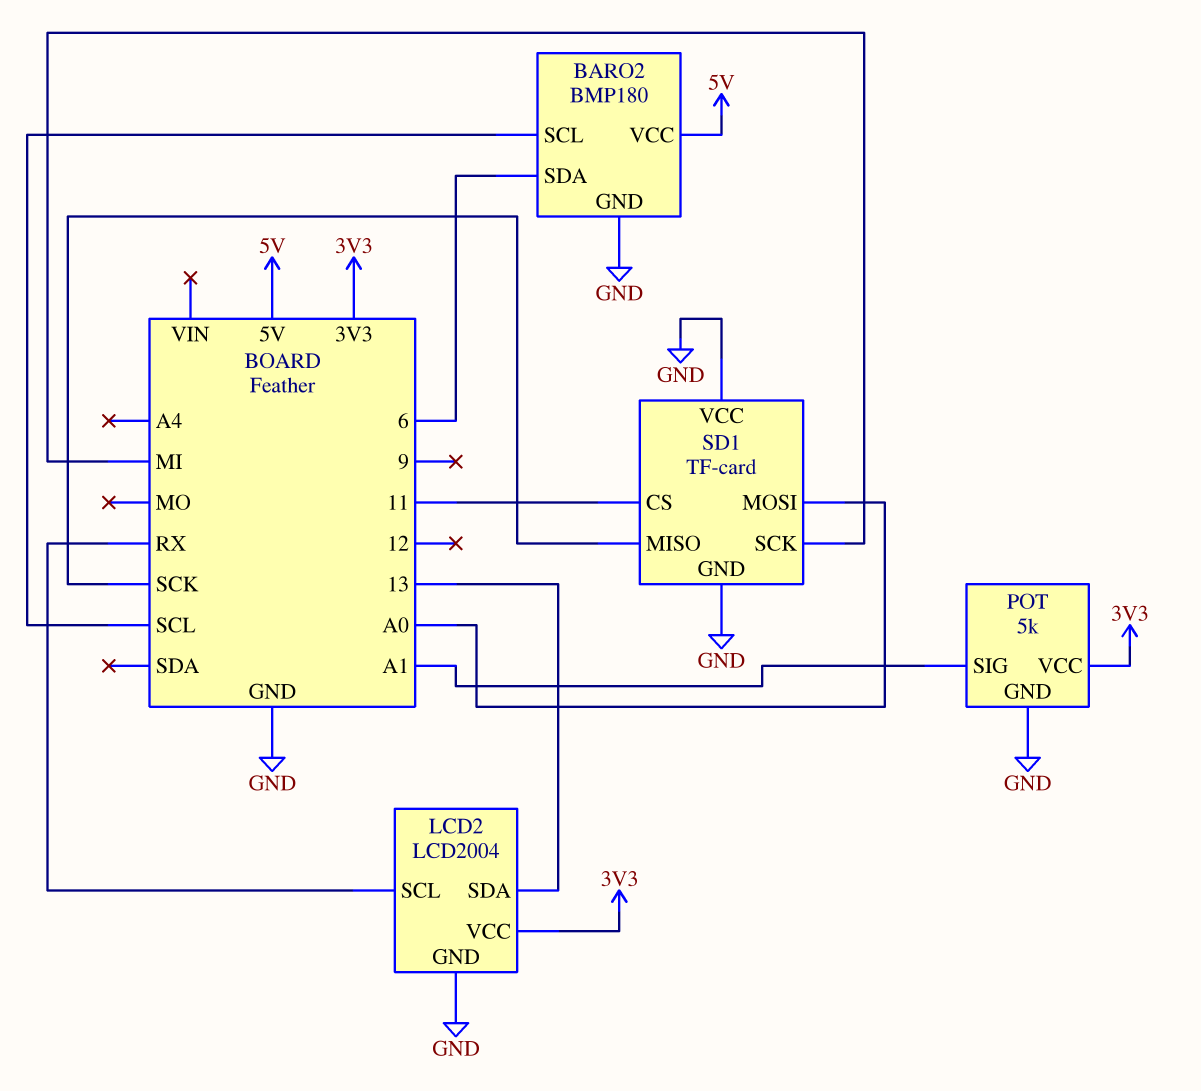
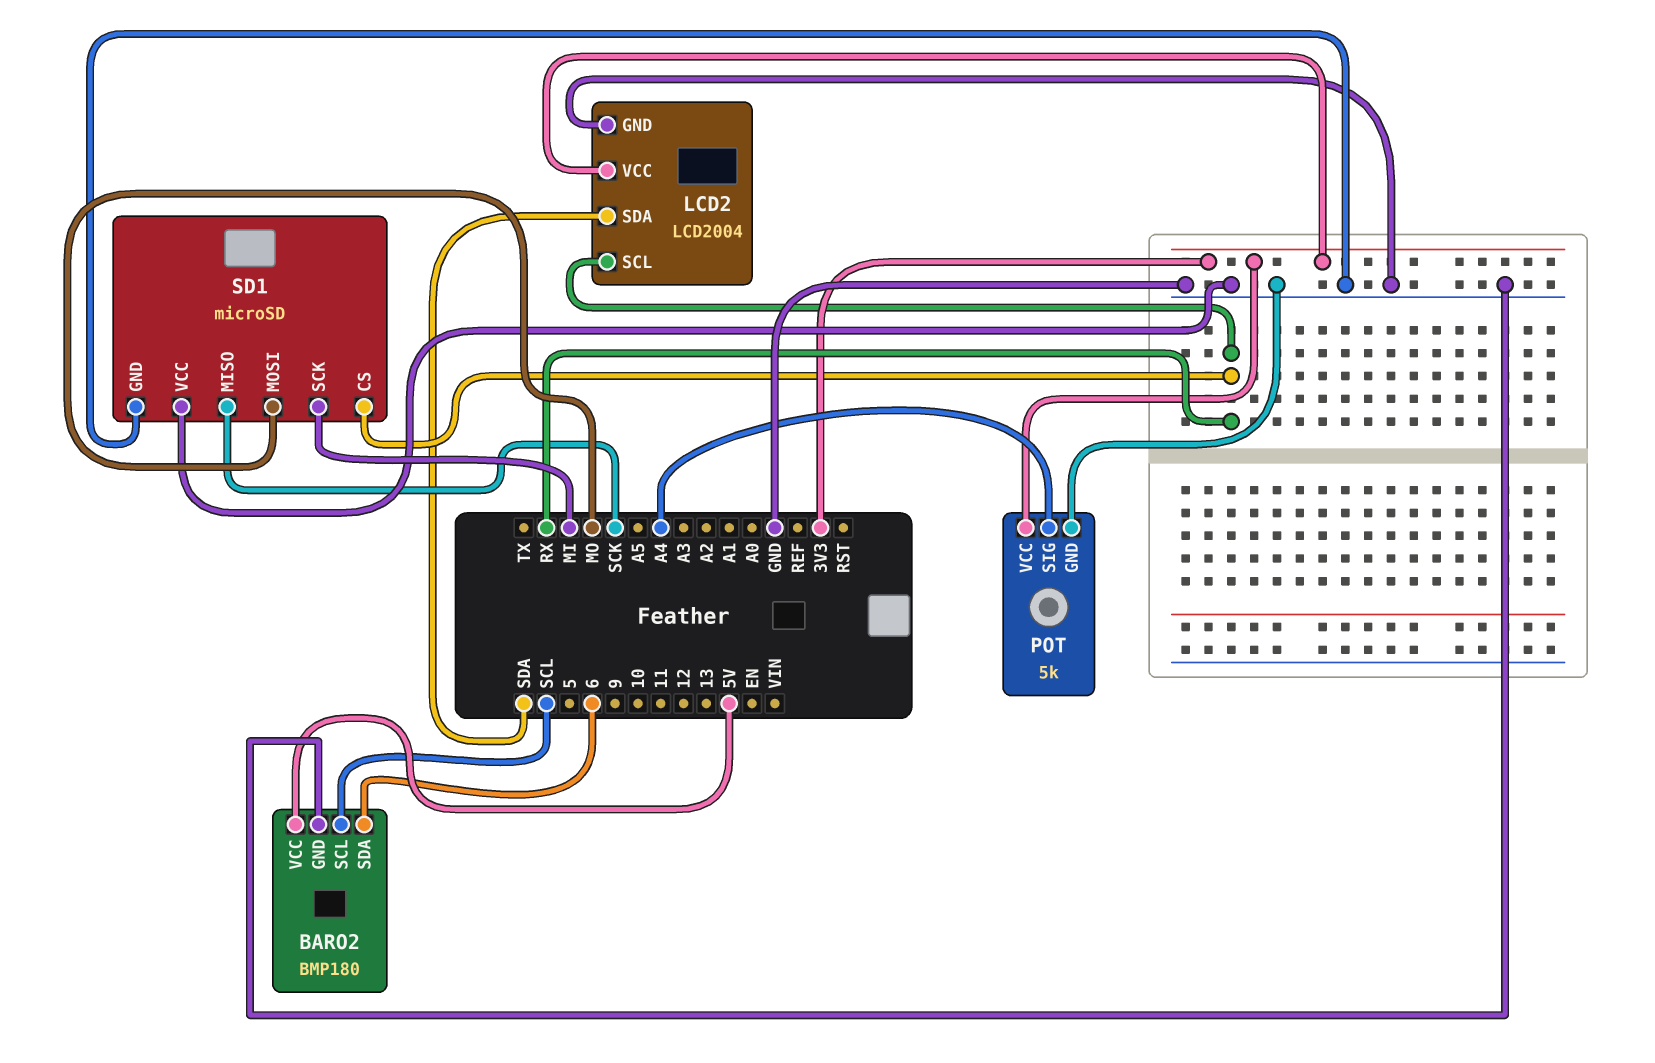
LCD2 pin SDA: 13 -> SDA
POT pin SIG: A1 -> A4
SD1: TF-card -> microSD
SD1 pin CS: 11 -> RX
SD1 pin MOSI: A0 -> MO

